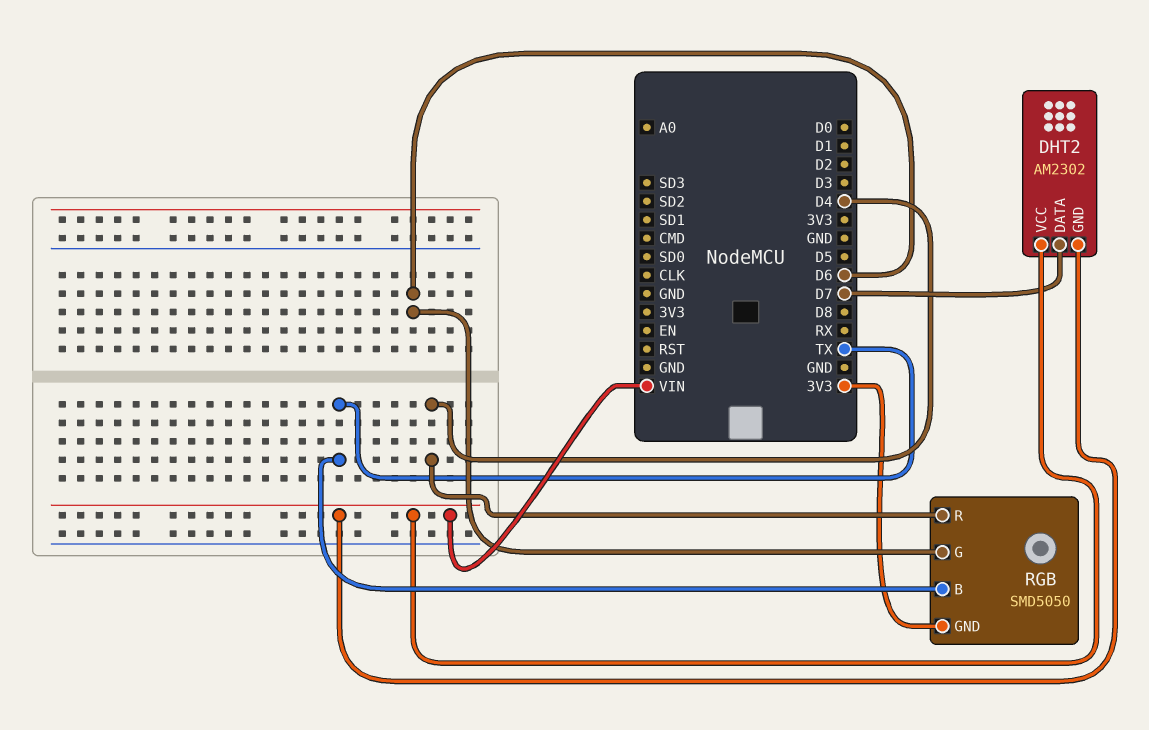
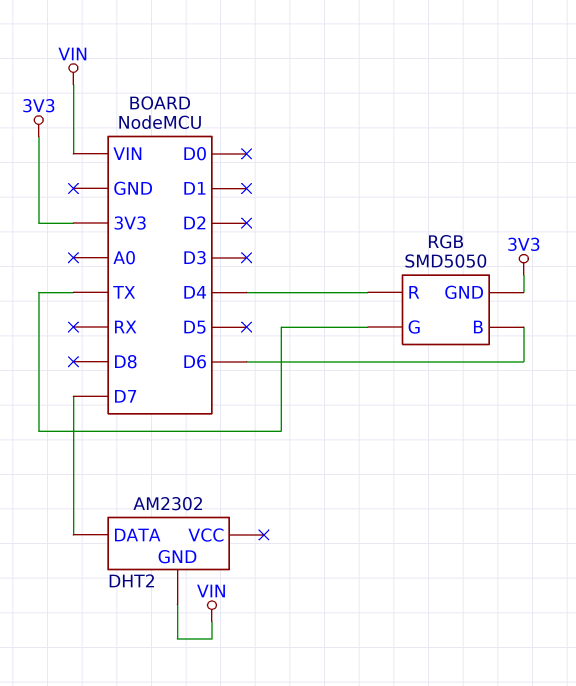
DHT2 pin VCC: VIN -> none
RGB pin B: TX -> D6
RGB pin G: D6 -> TX

